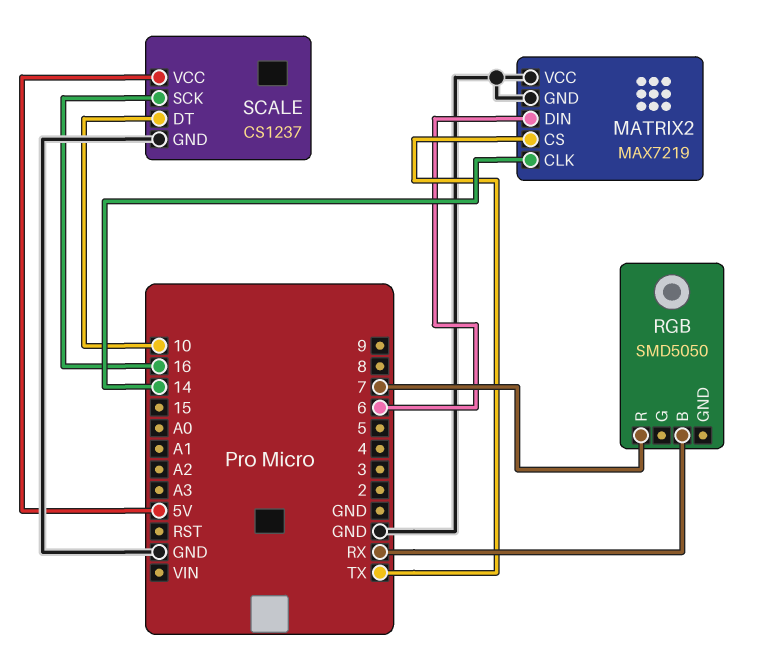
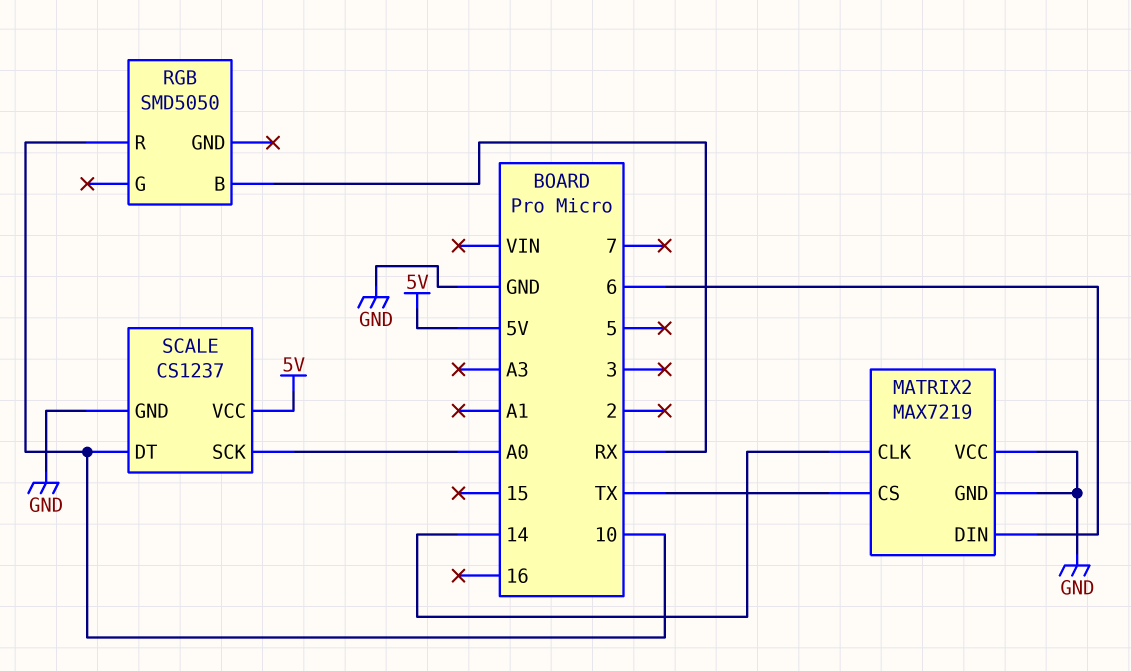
RGB pin R: 7 -> 10
SCALE pin SCK: 16 -> A0

